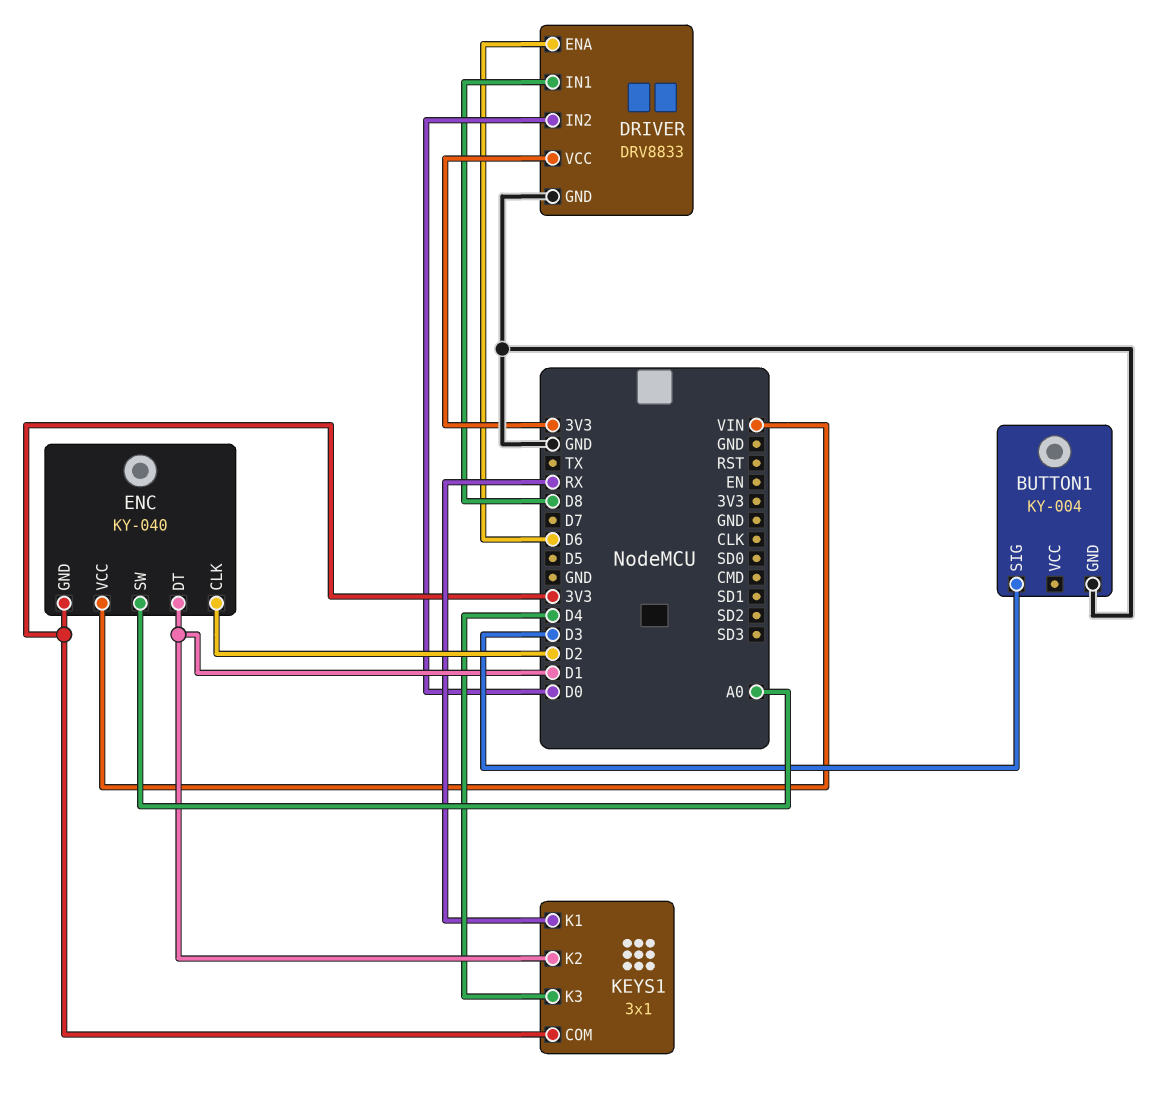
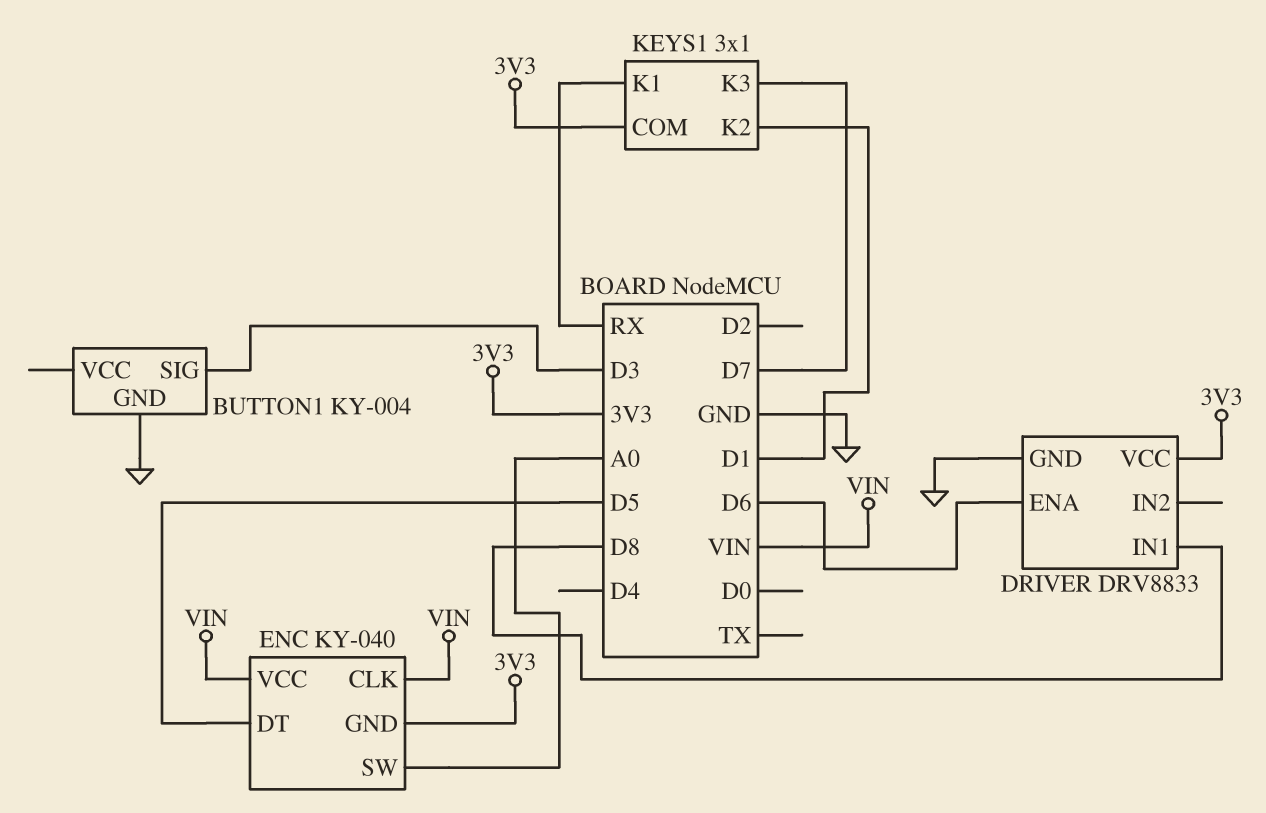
DRIVER pin IN2: D0 -> none
ENC pin CLK: D2 -> VIN
ENC pin DT: D1 -> D5
KEYS1 pin K3: D4 -> D7

